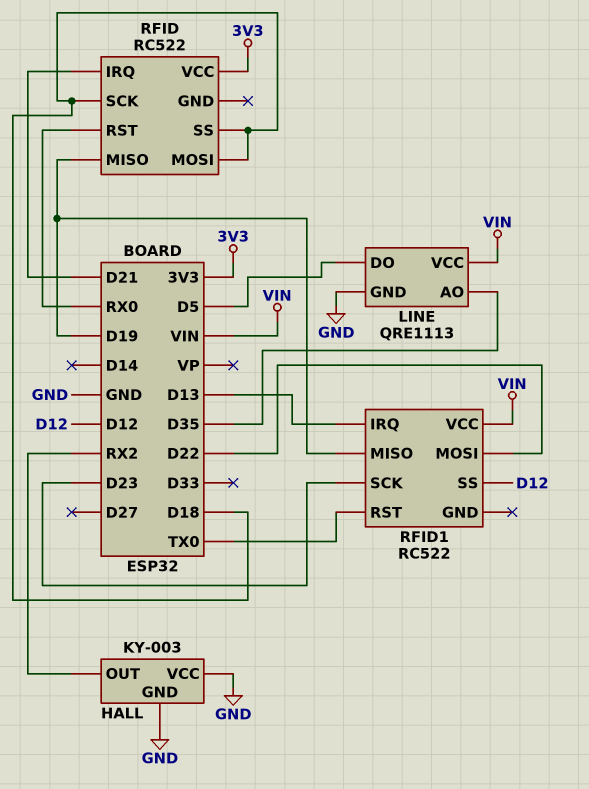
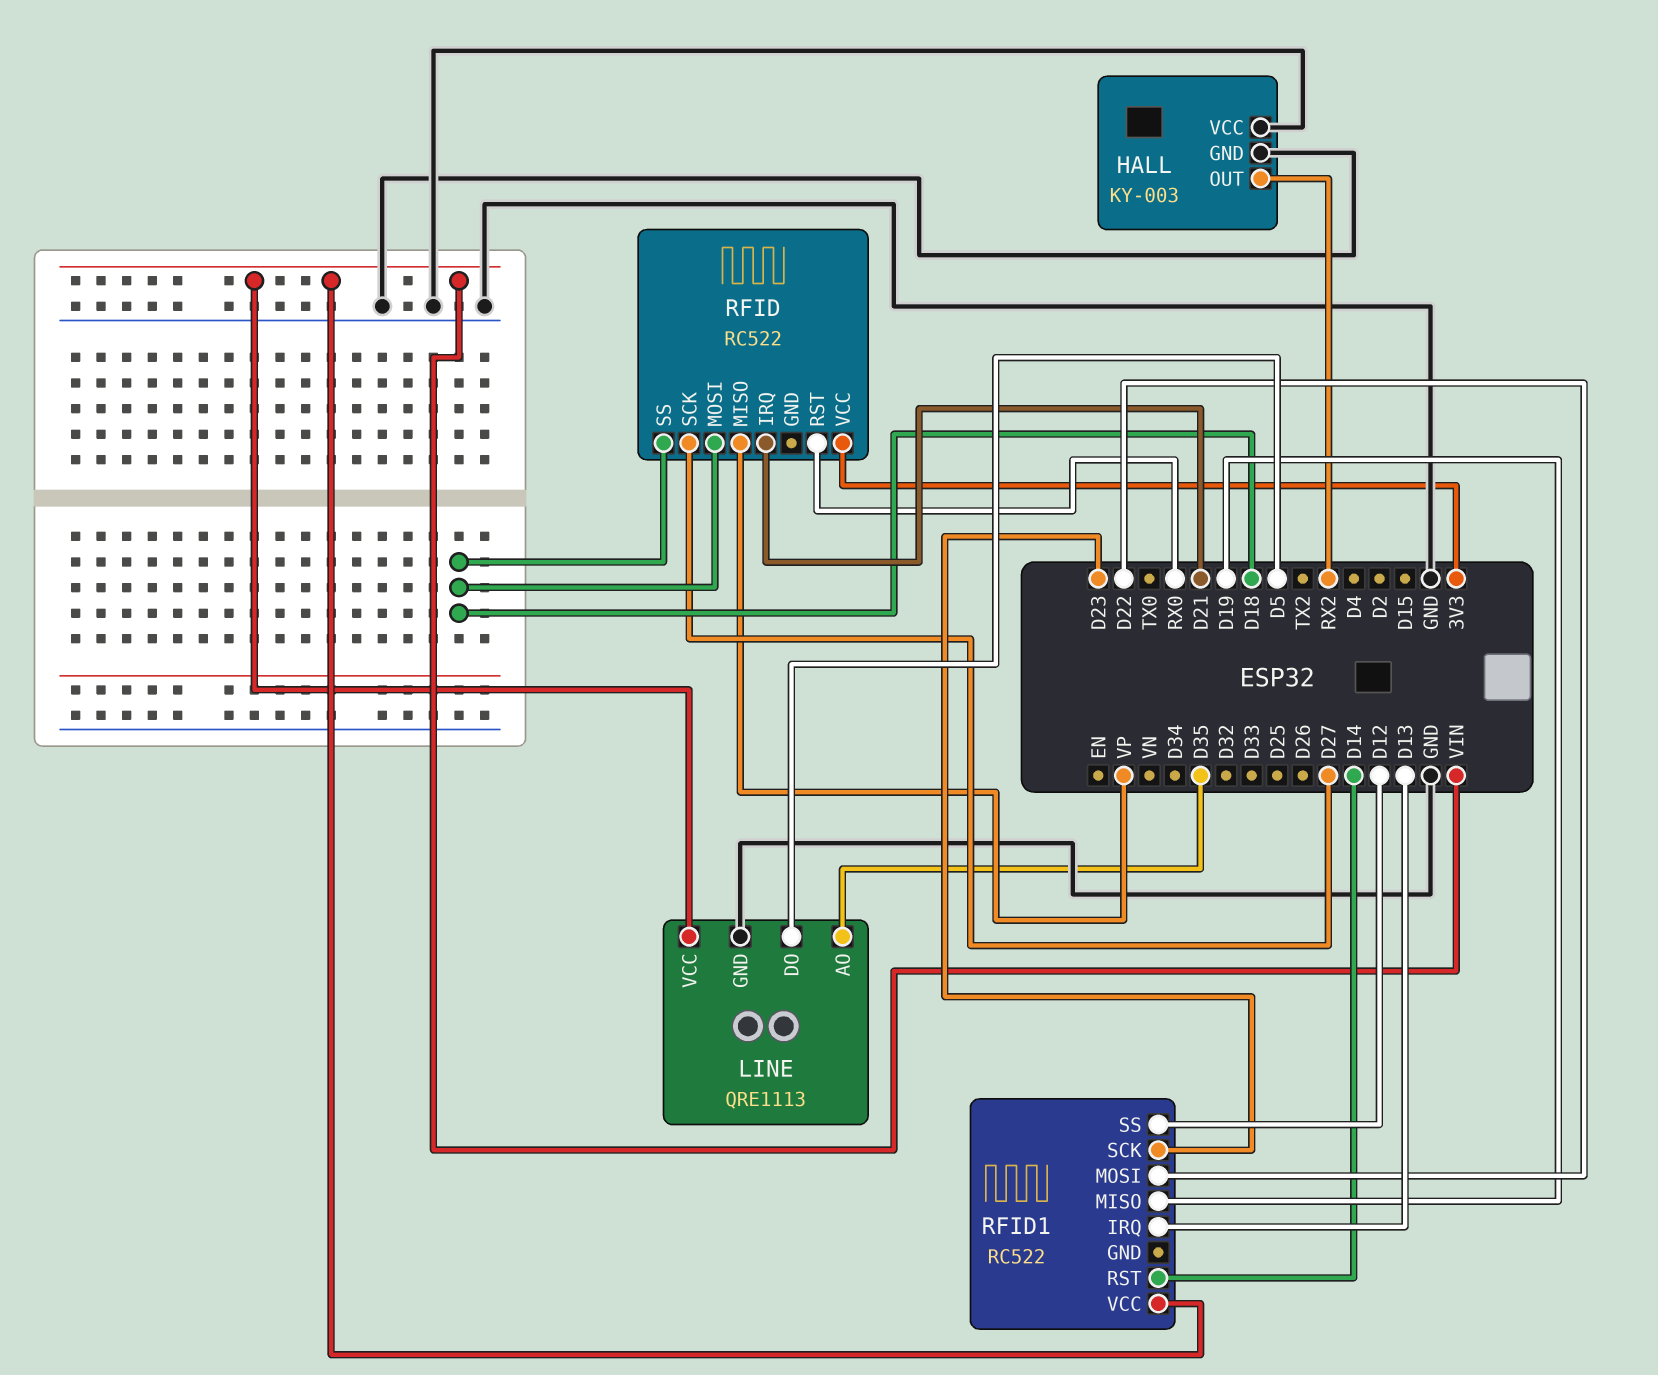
RFID pin MISO: D19 -> VP
RFID pin SCK: D18 -> D27
RFID1 pin RST: TX0 -> D14

